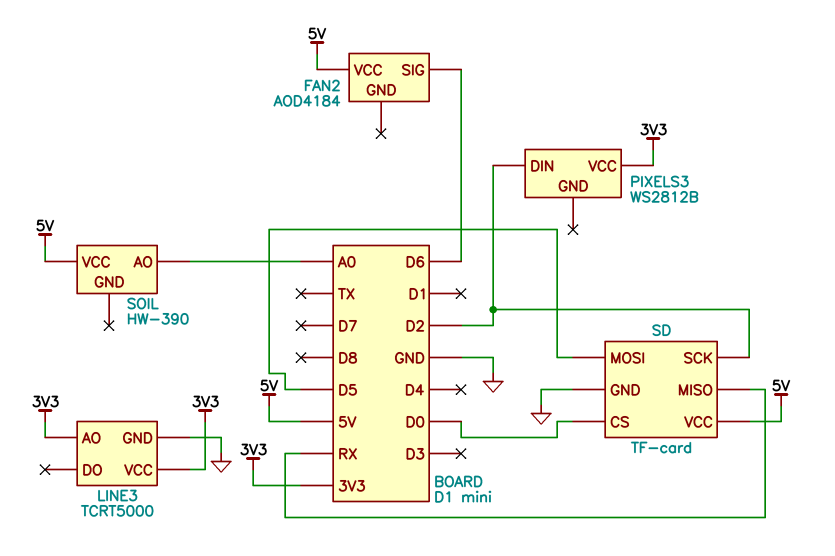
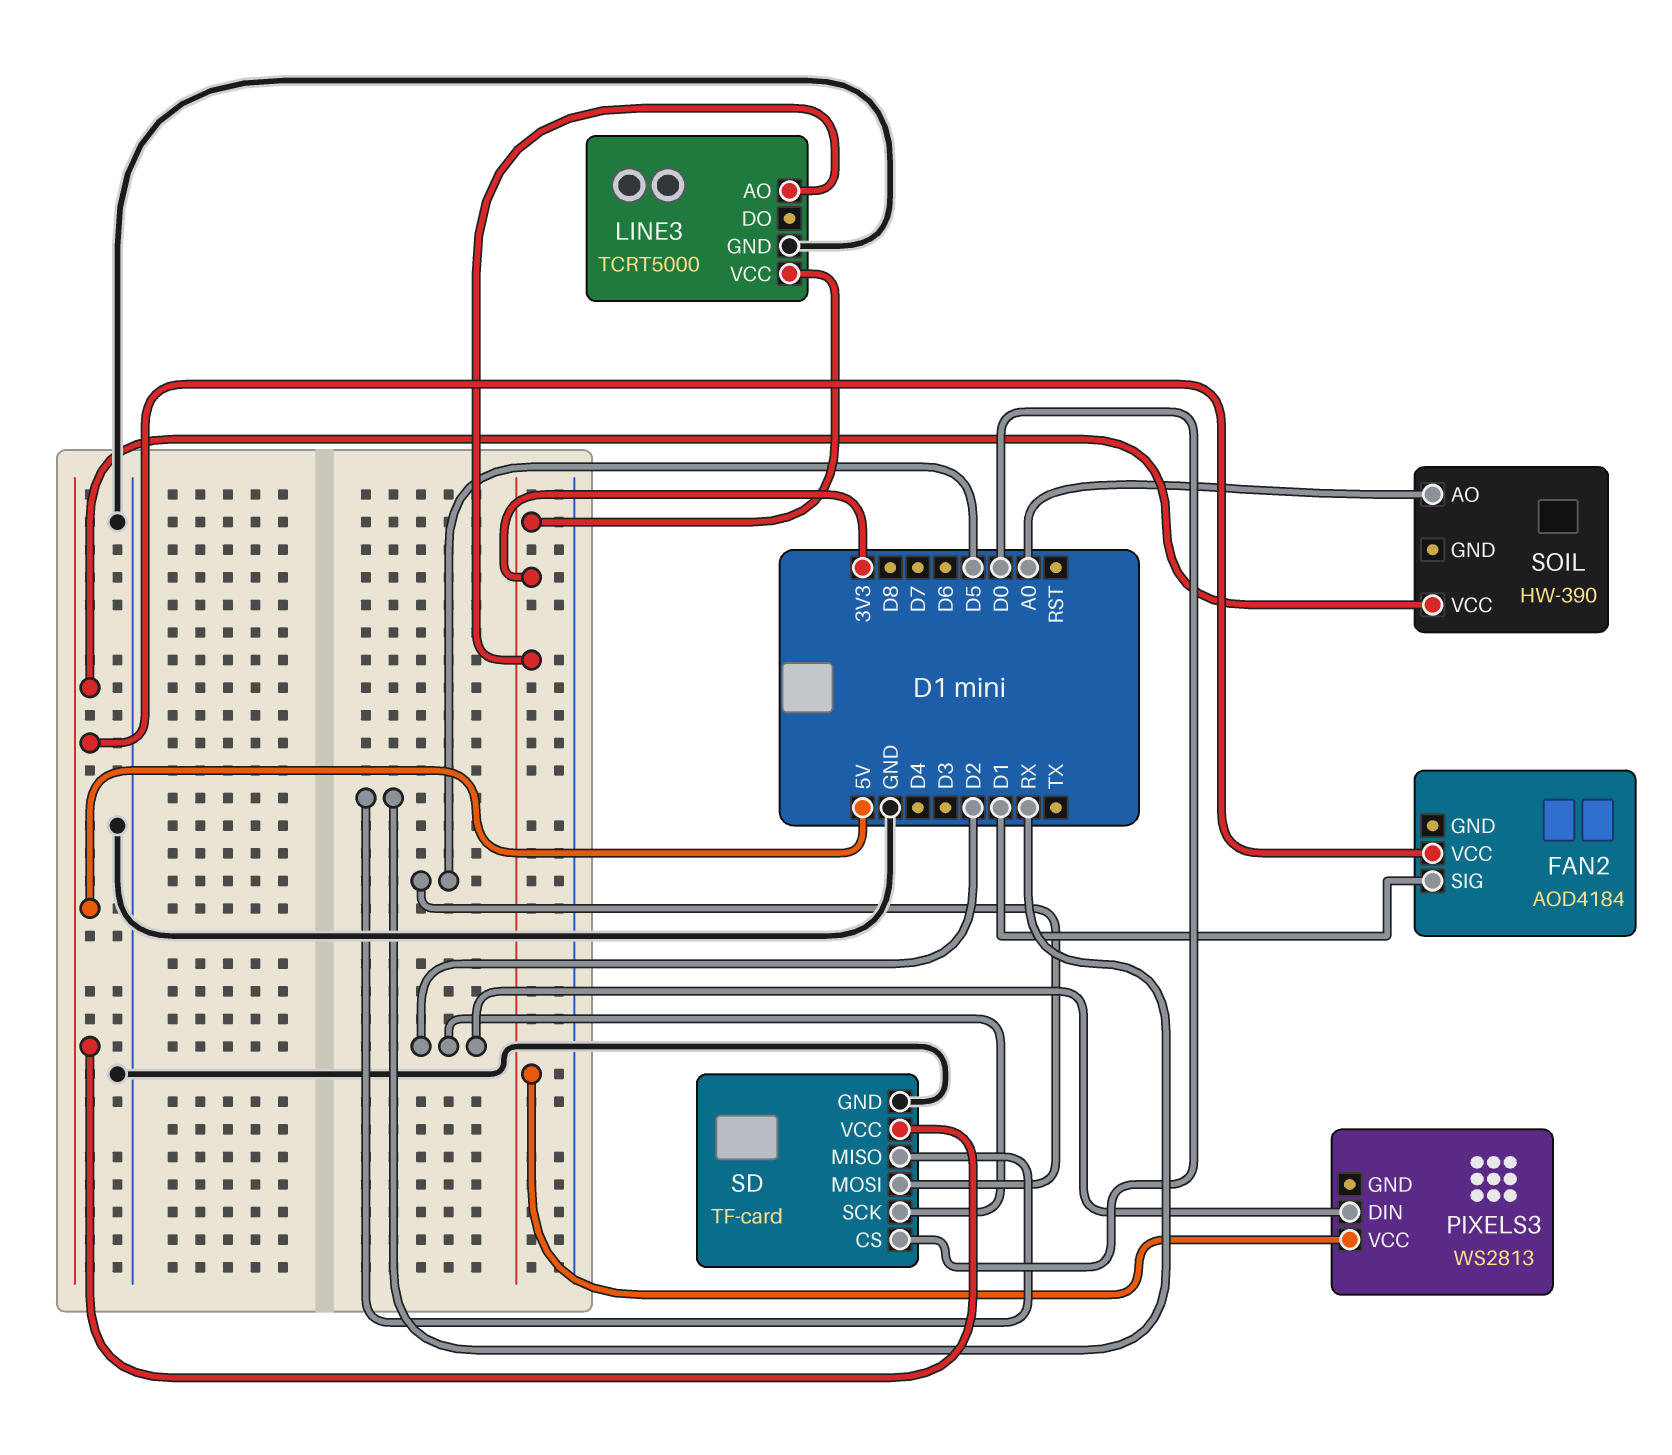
FAN2 pin SIG: D6 -> D1
PIXELS3: WS2812B -> WS2813

